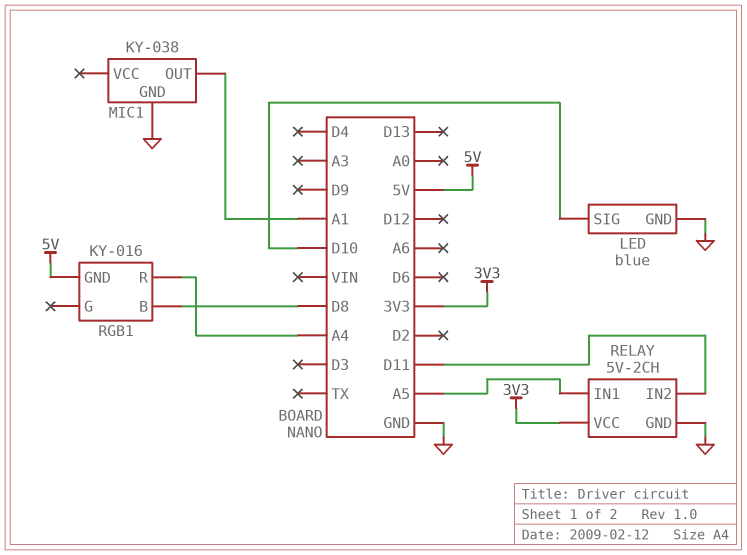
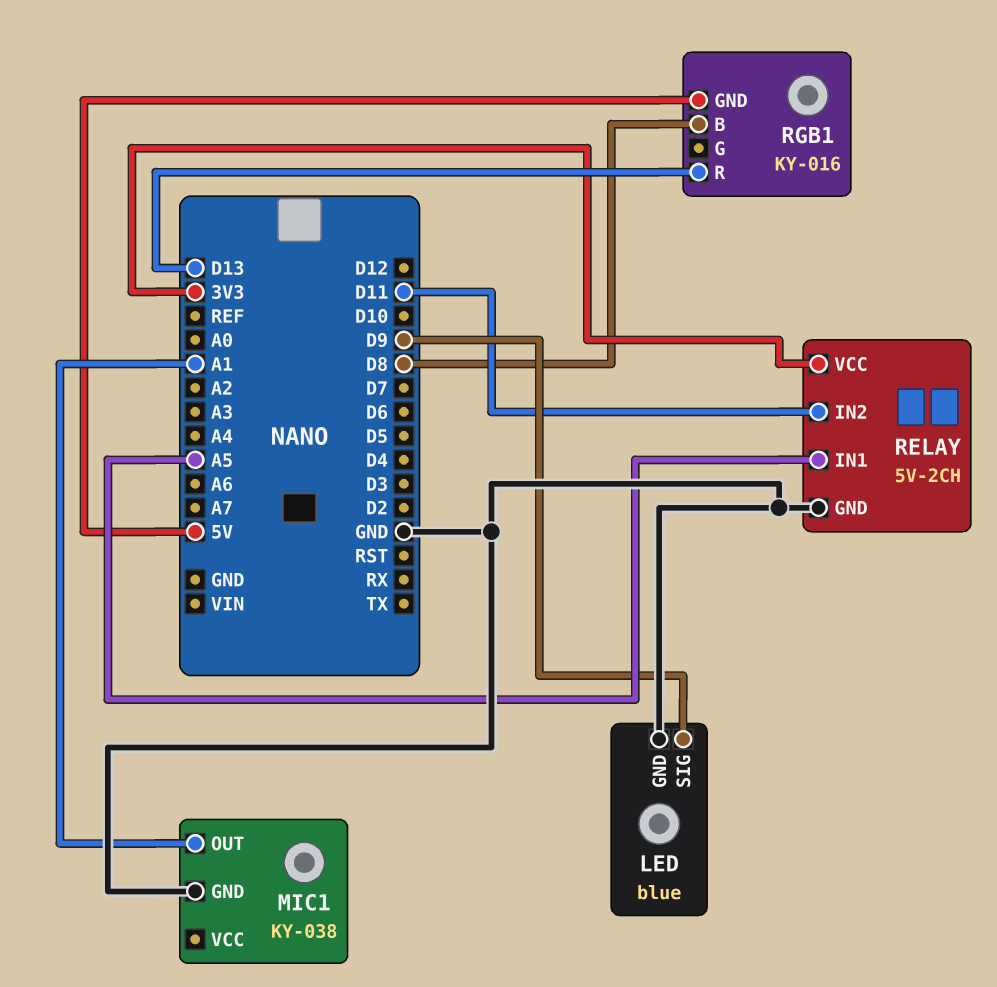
LED pin SIG: D10 -> D9
RGB1 pin R: A4 -> D13

